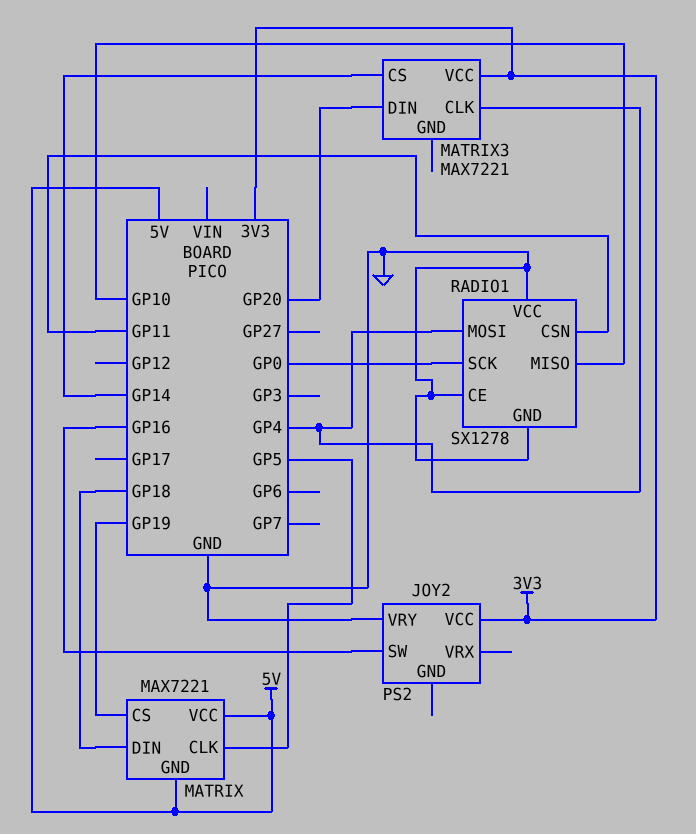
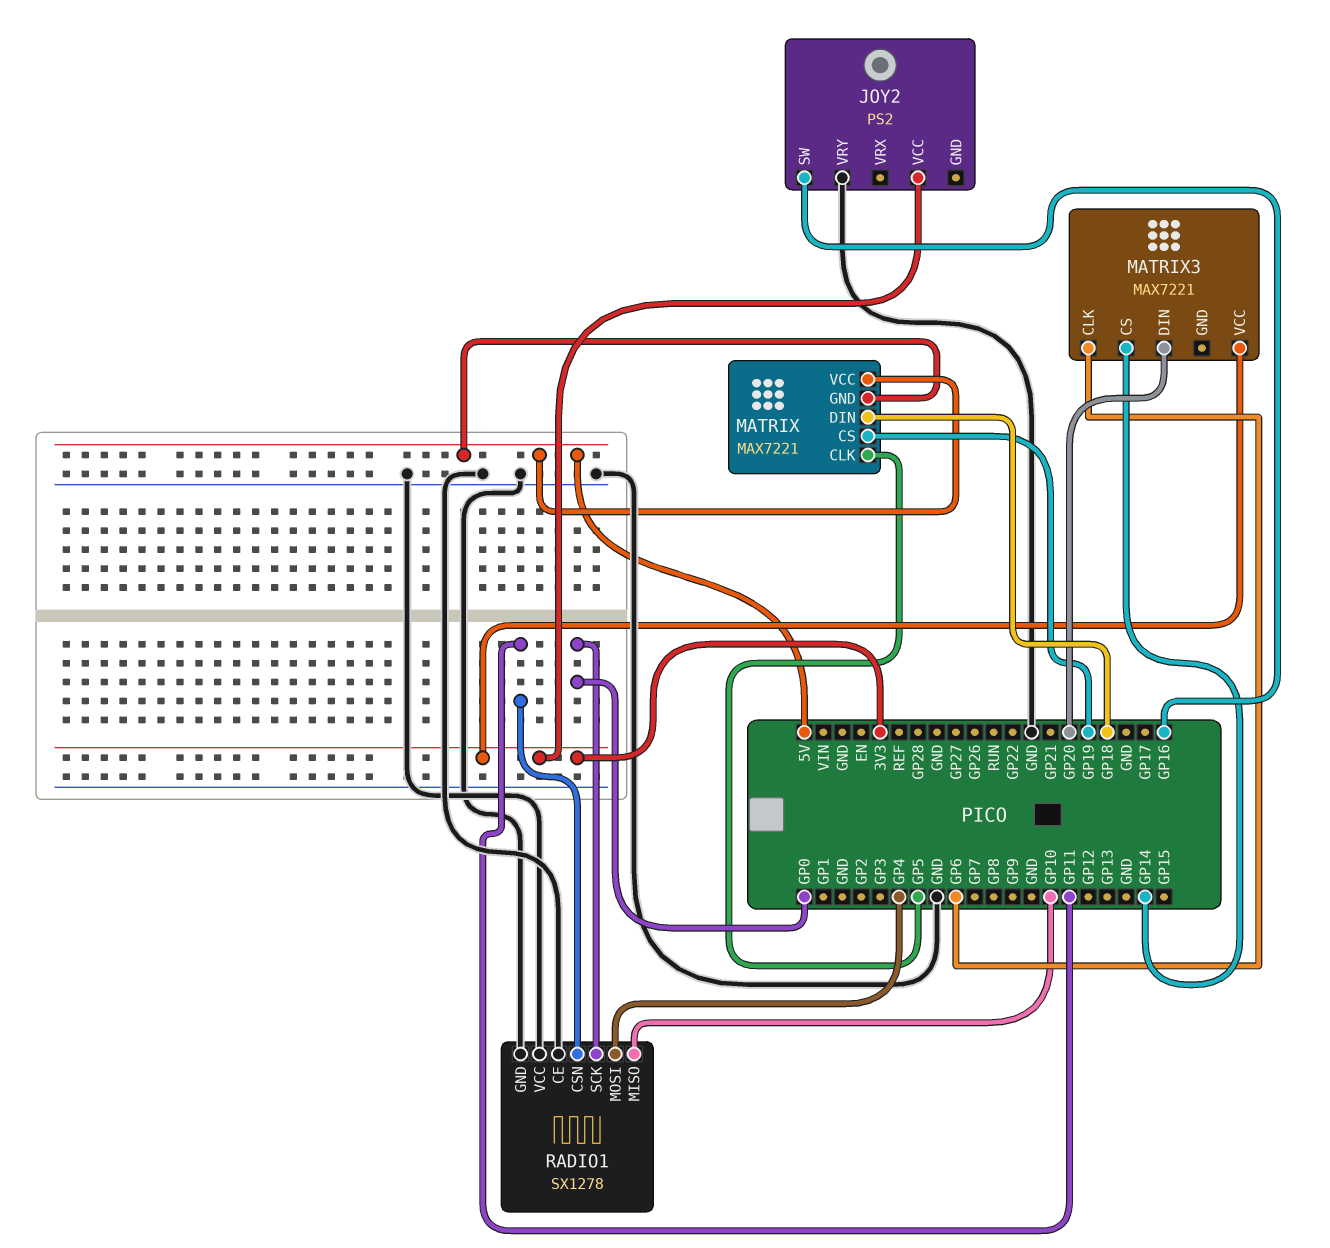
MATRIX3 pin CLK: GP4 -> GP6

